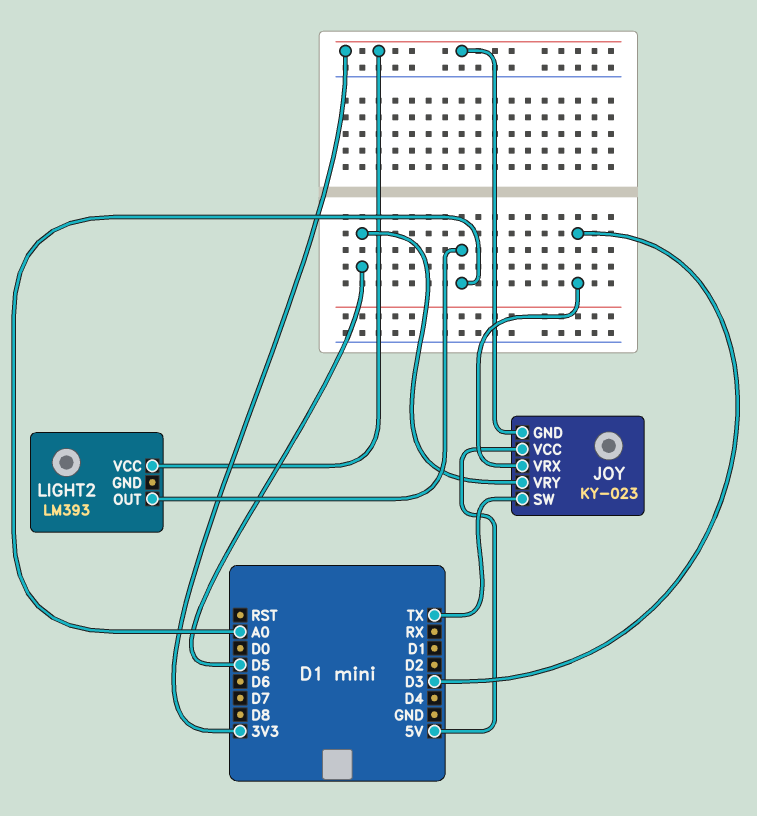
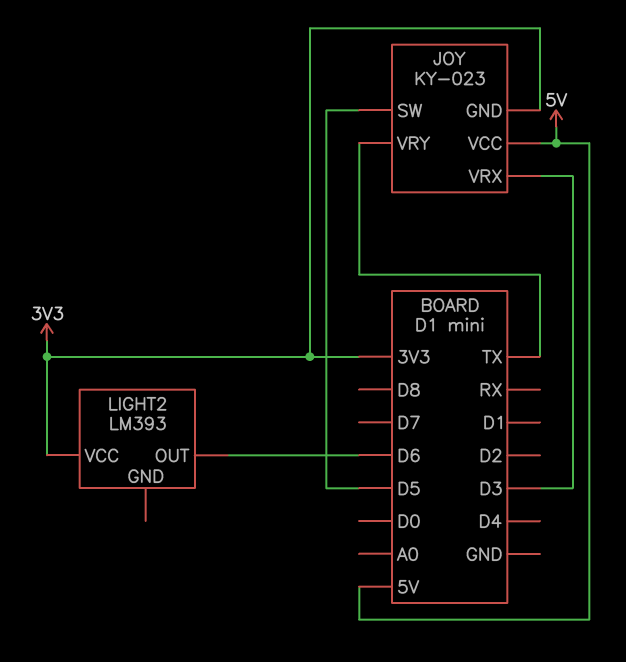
JOY pin SW: TX -> D5
JOY pin VRY: D5 -> TX
LIGHT2 pin OUT: A0 -> D6

